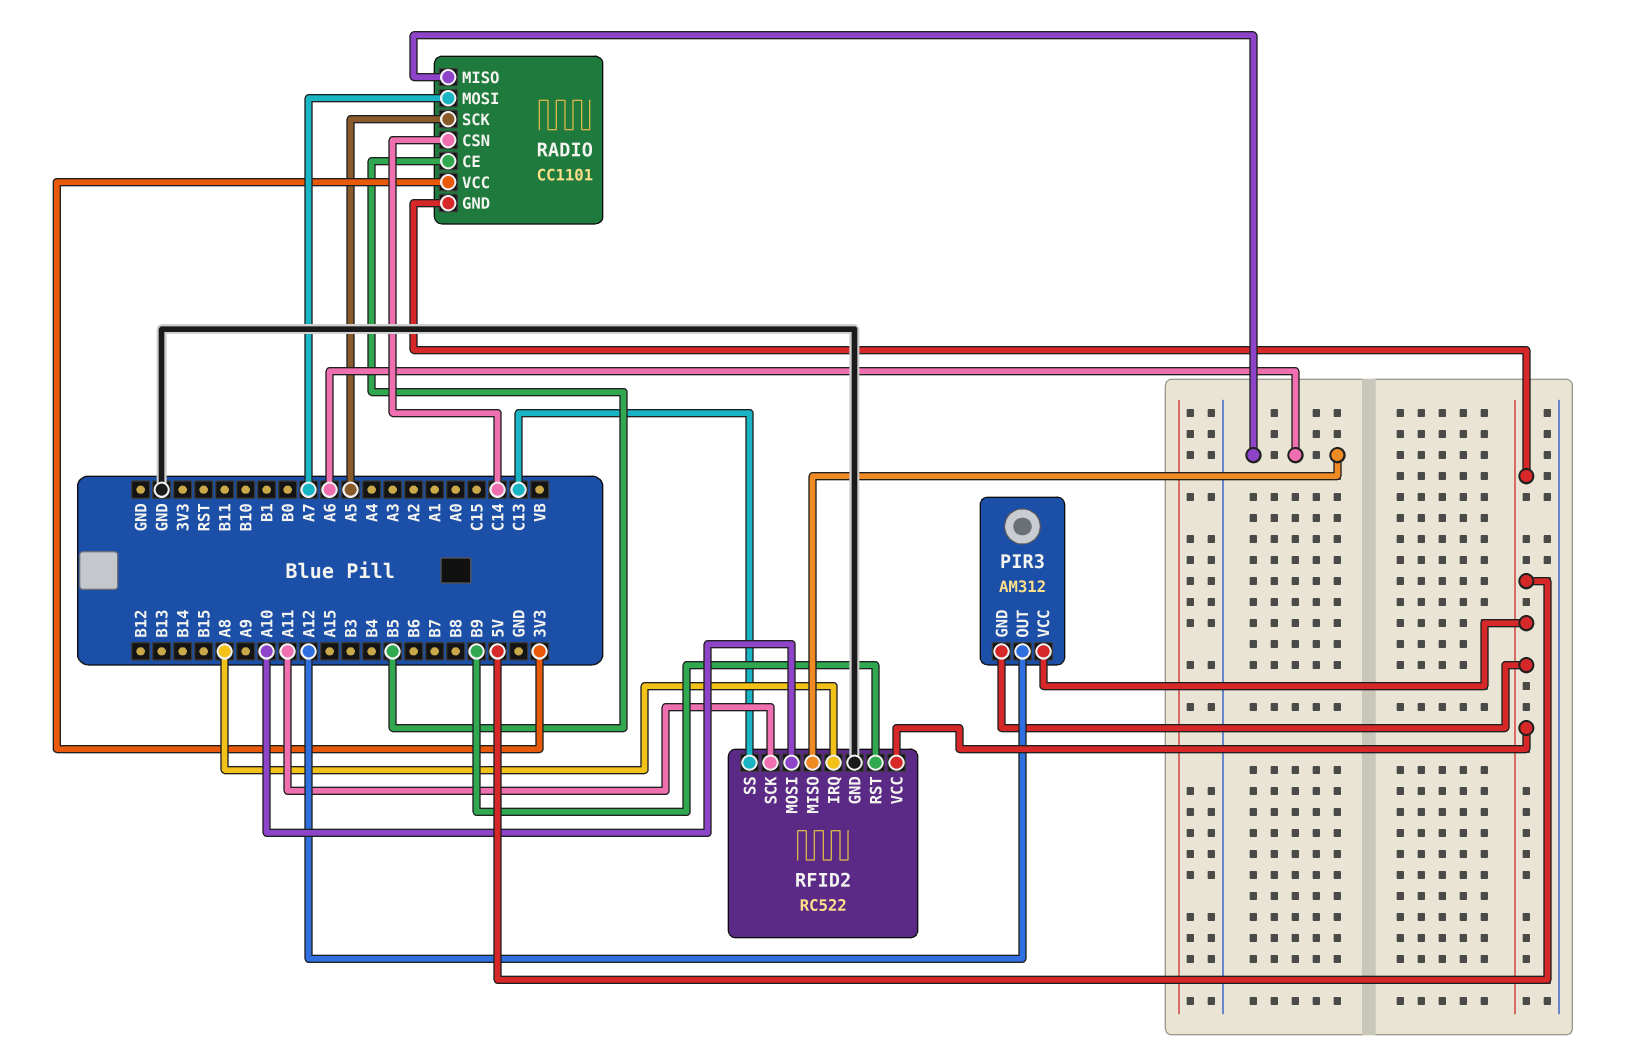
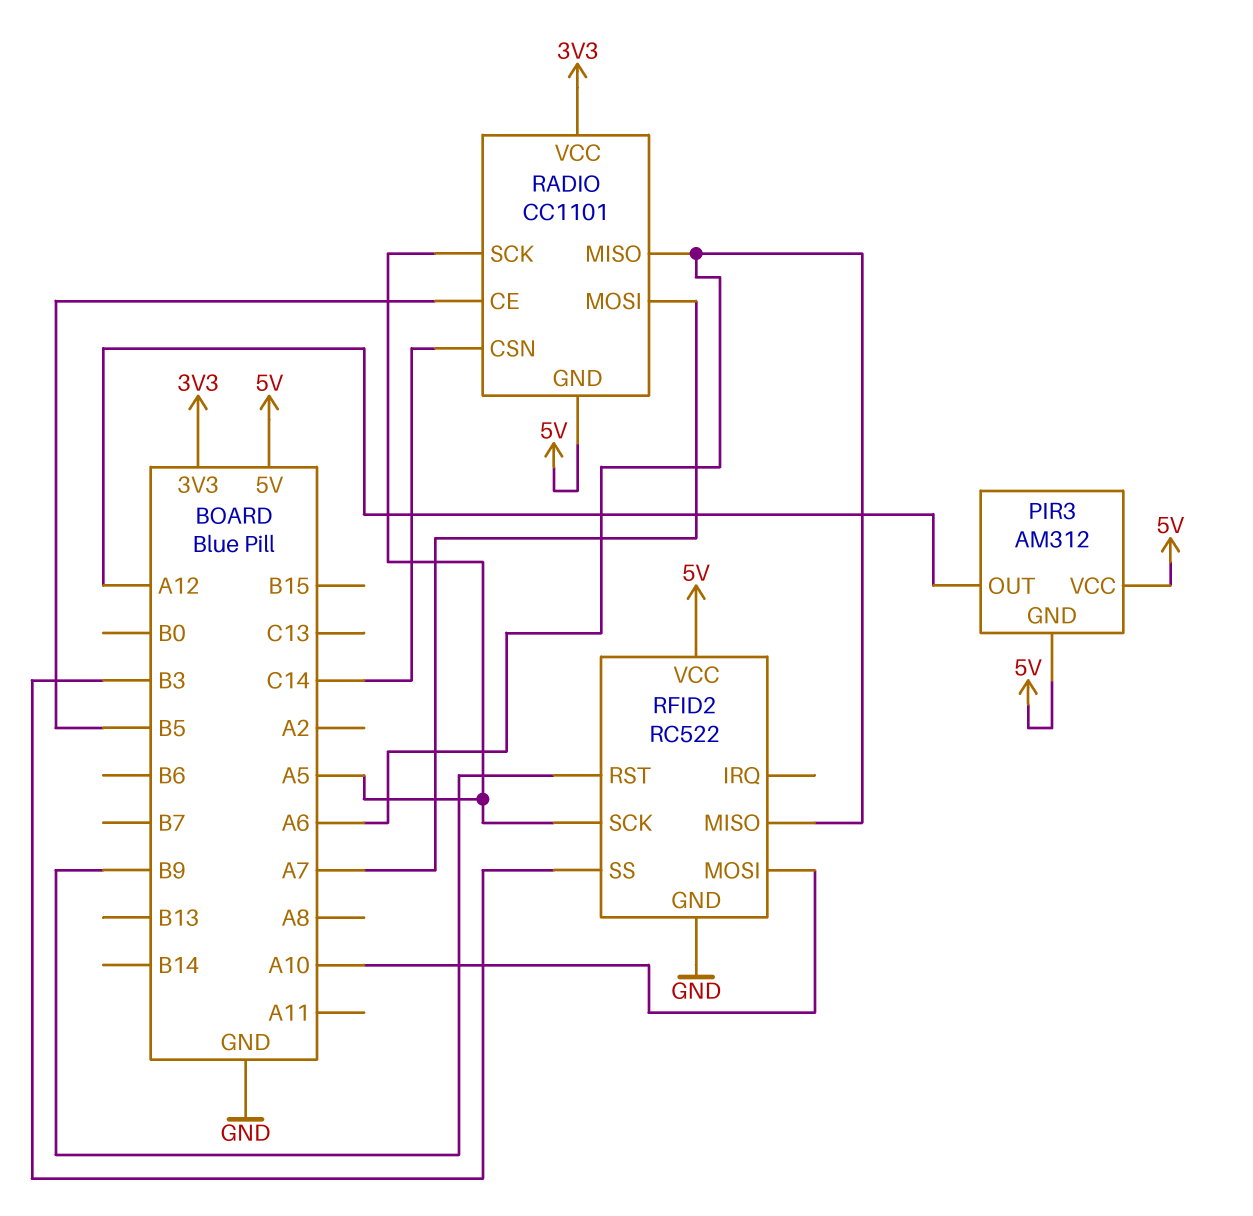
RFID2 pin IRQ: A8 -> none
RFID2 pin SCK: A11 -> A5
RFID2 pin SS: C13 -> B3

